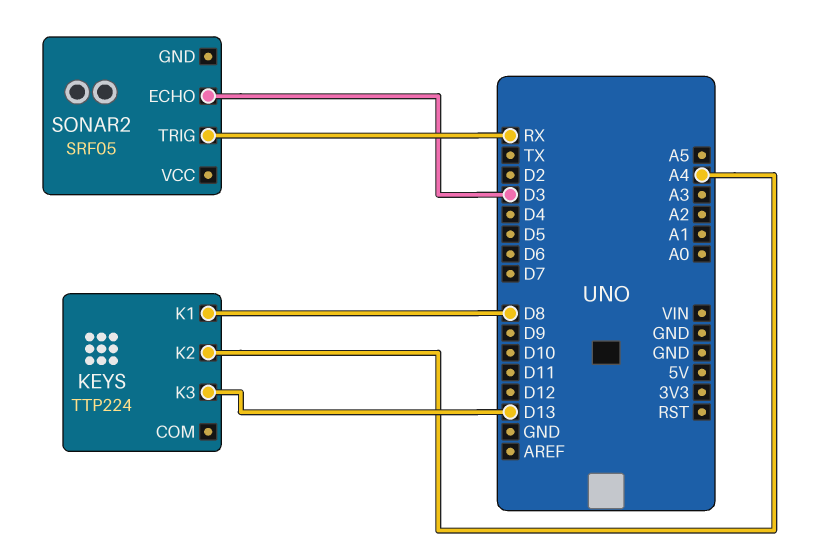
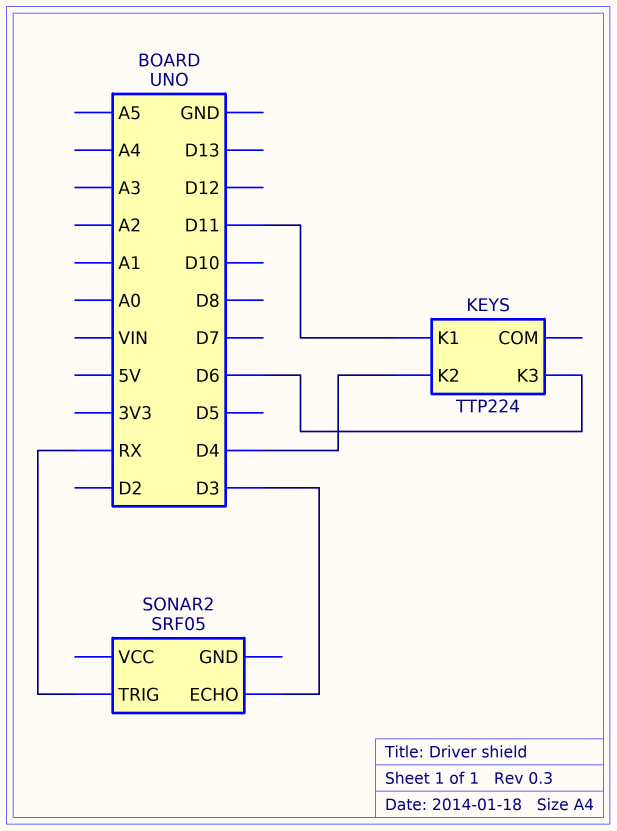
KEYS pin K1: D8 -> D11
KEYS pin K2: A4 -> D4
KEYS pin K3: D13 -> D6

